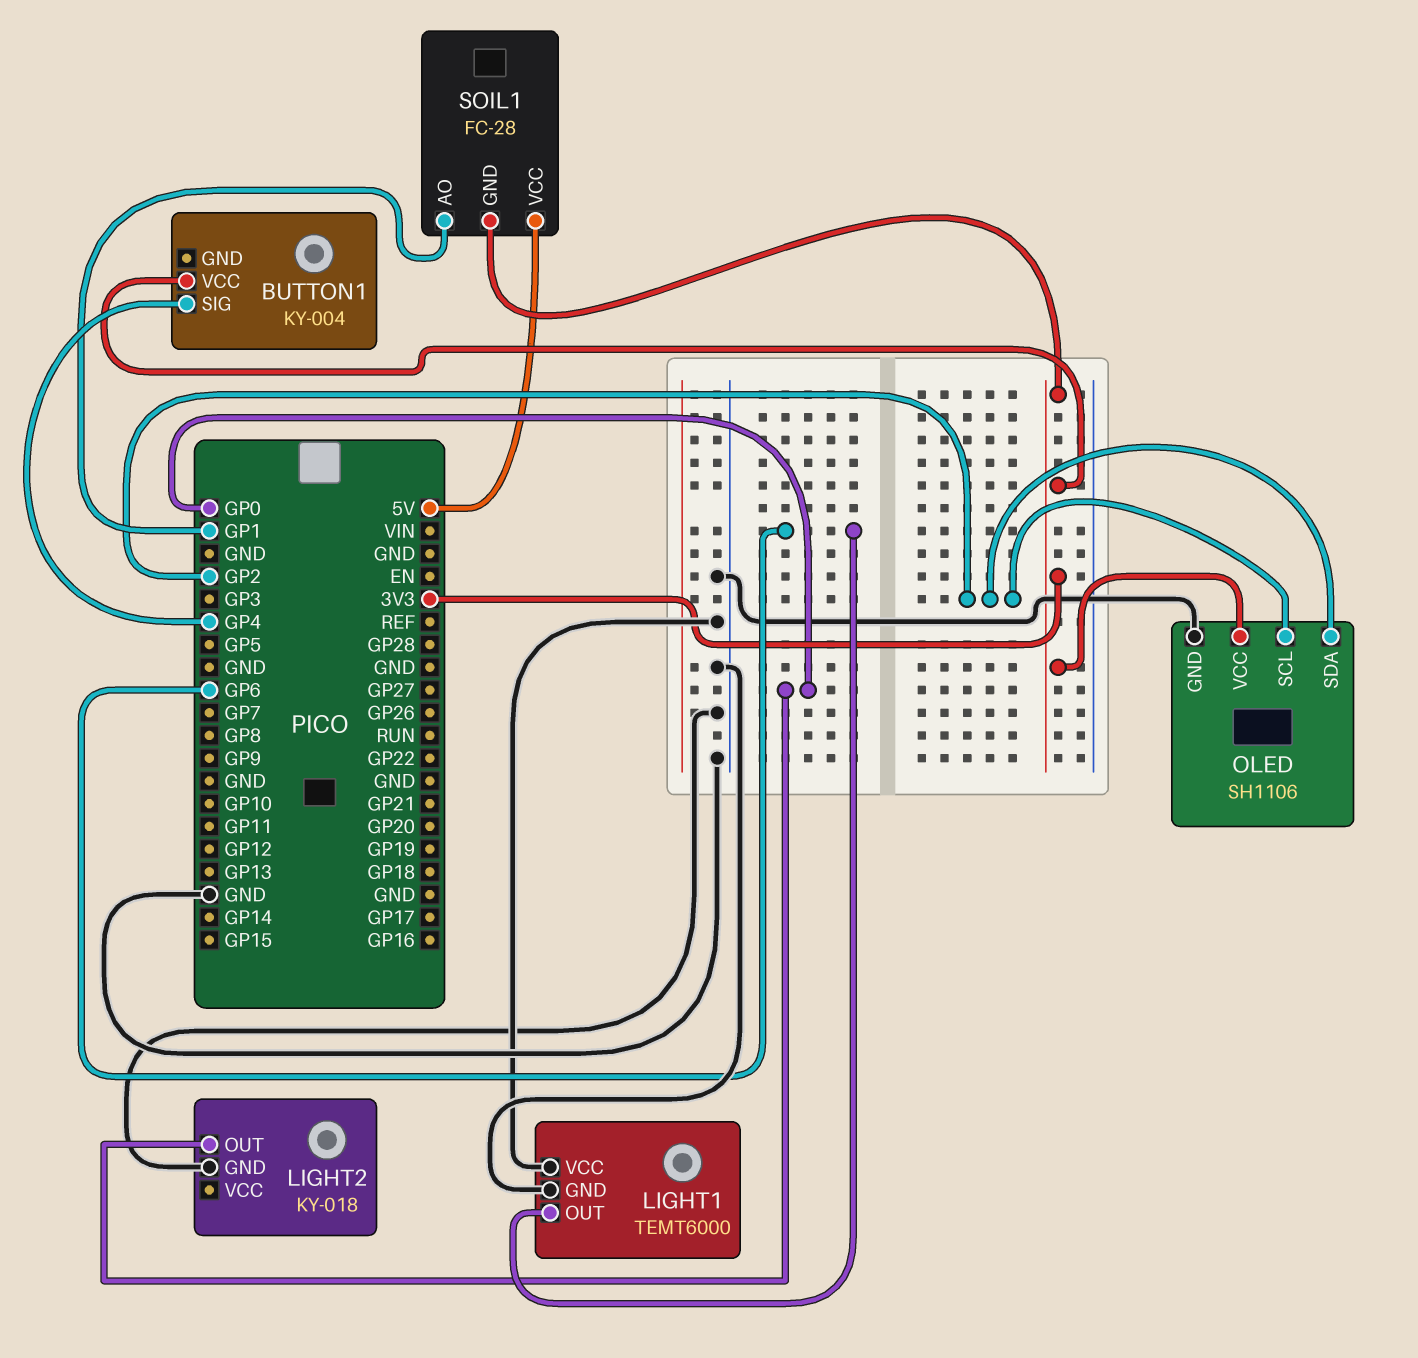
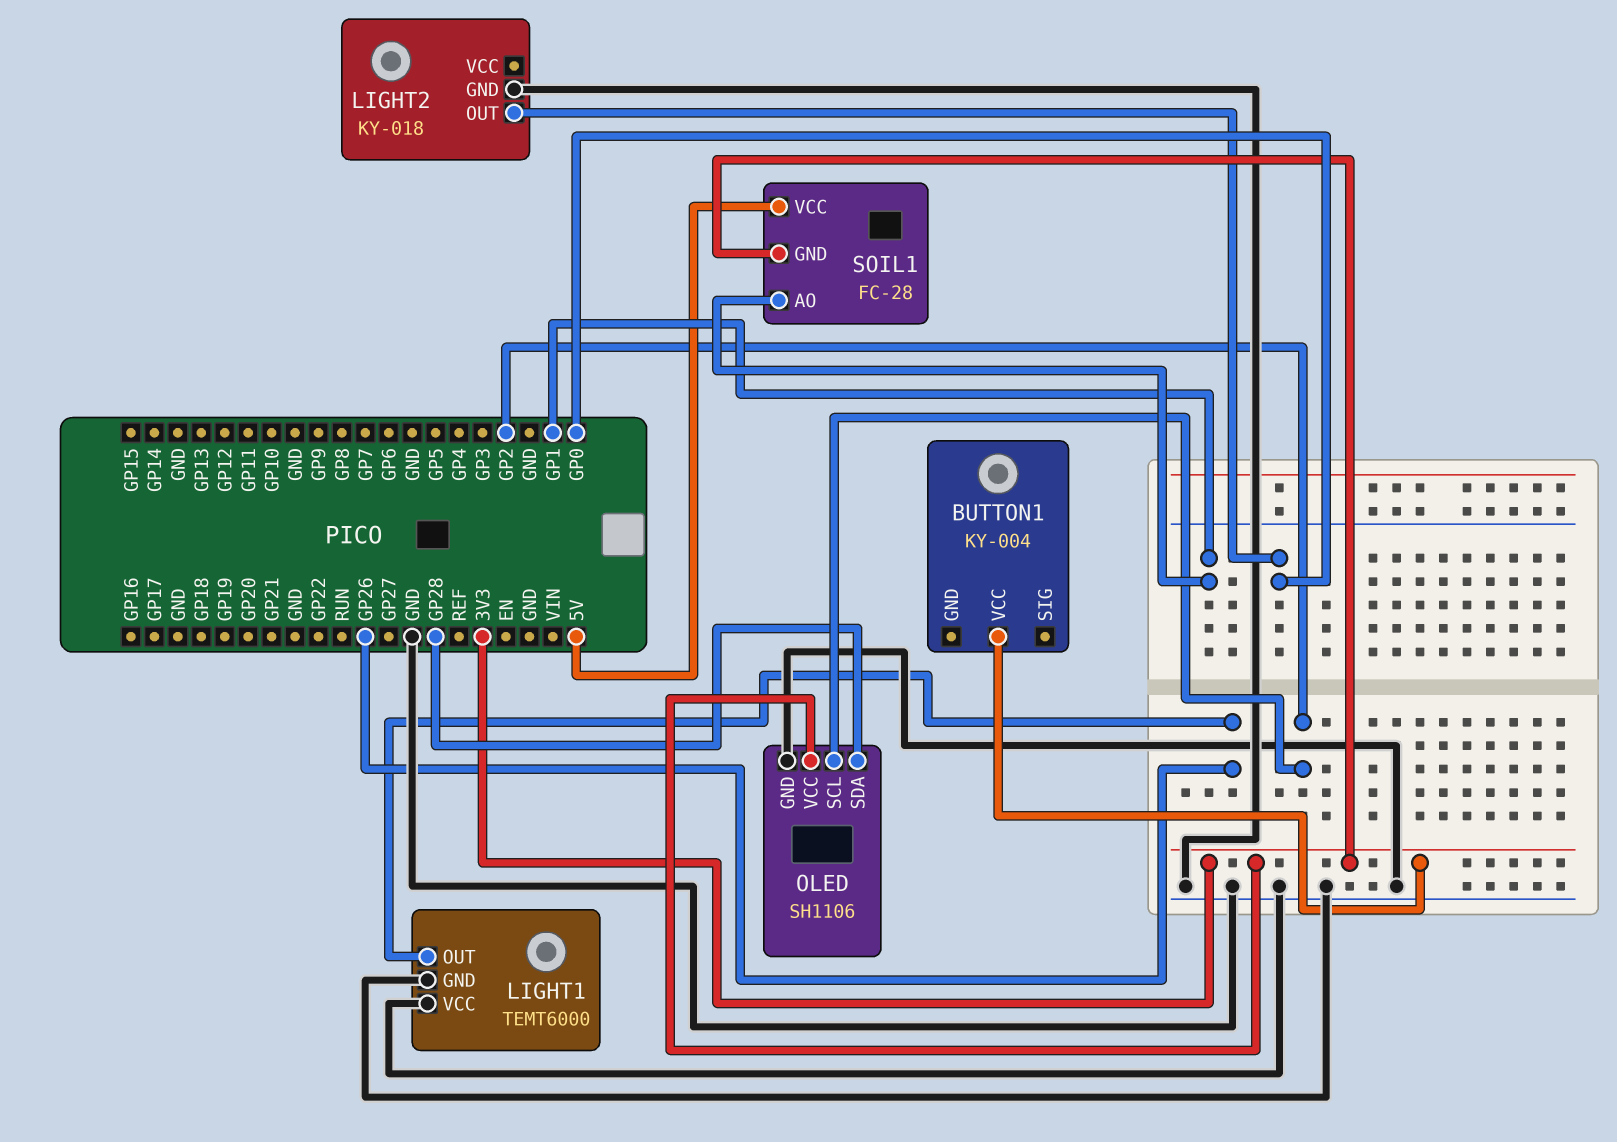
BUTTON1 pin SIG: GP4 -> none
LIGHT1 pin OUT: GP6 -> GP26
OLED pin SDA: GP2 -> GP28

